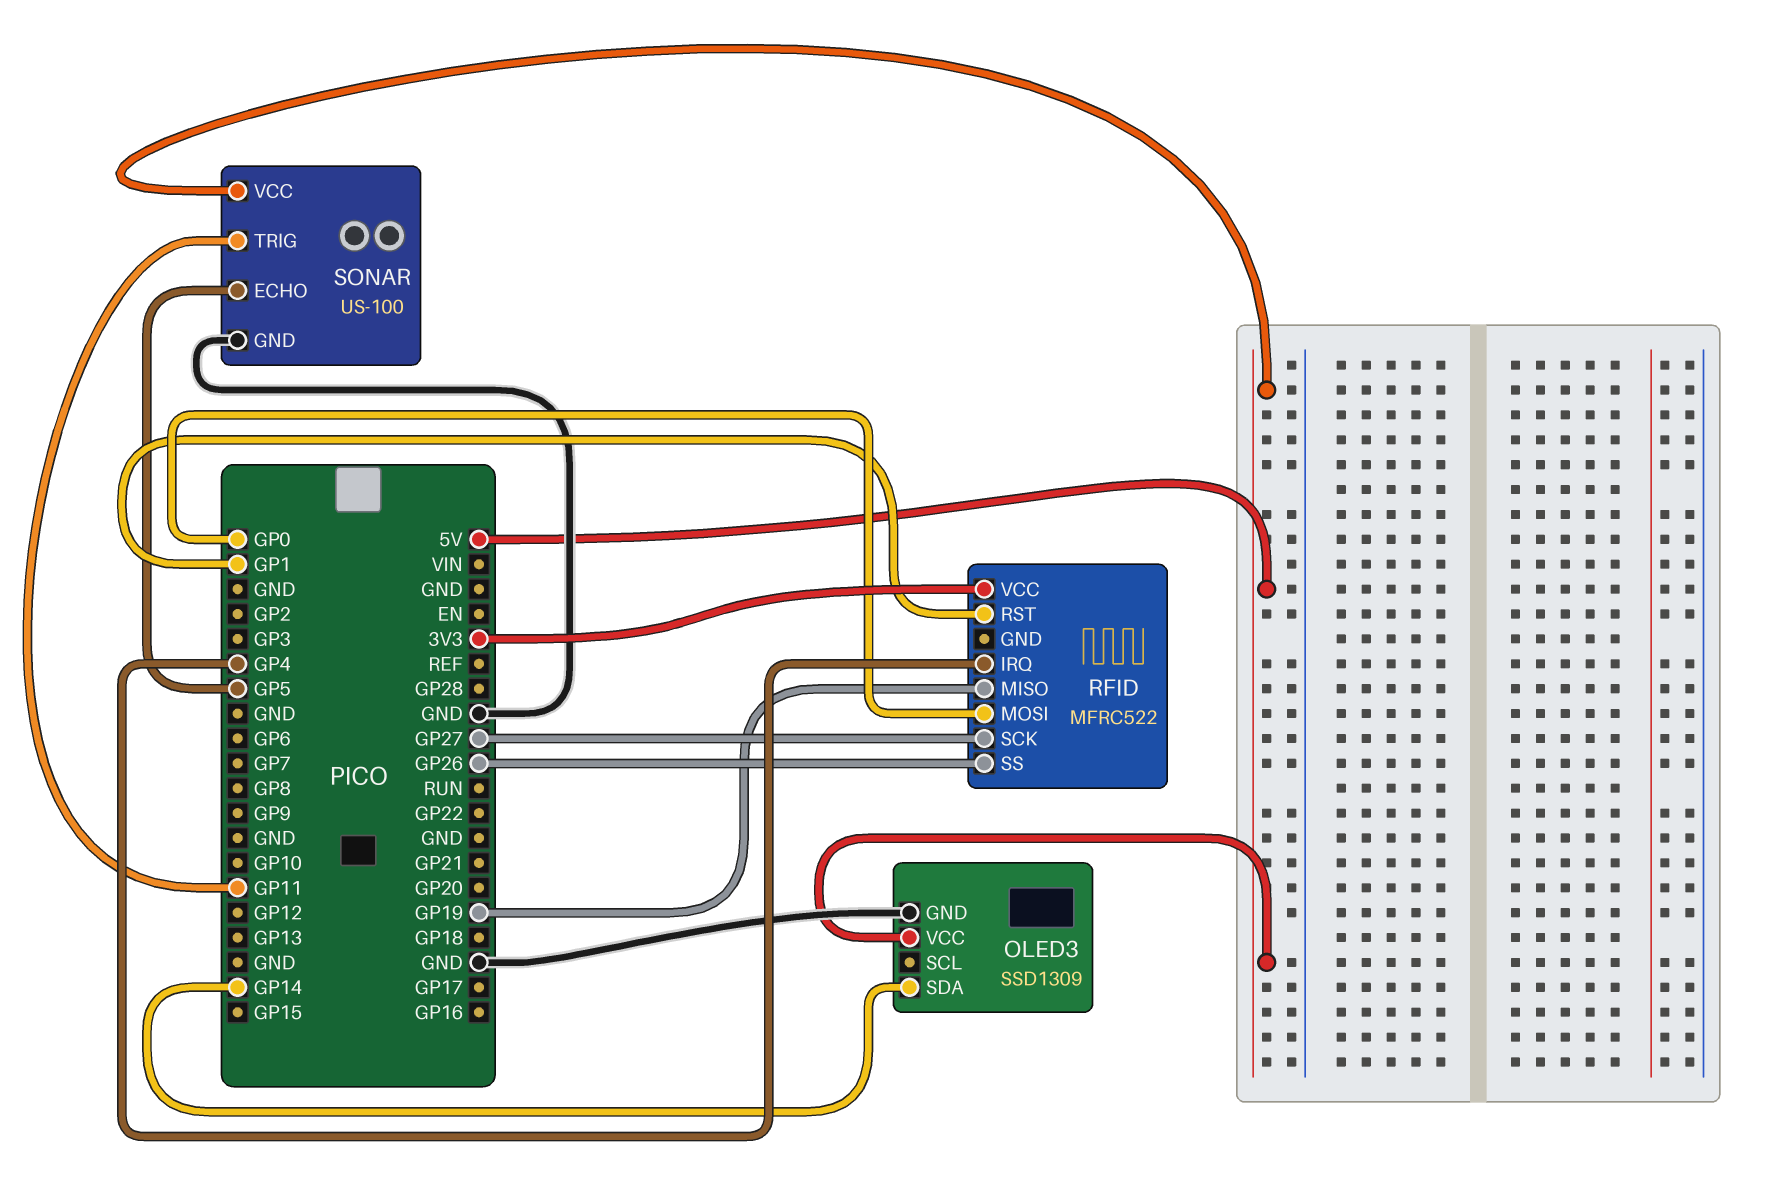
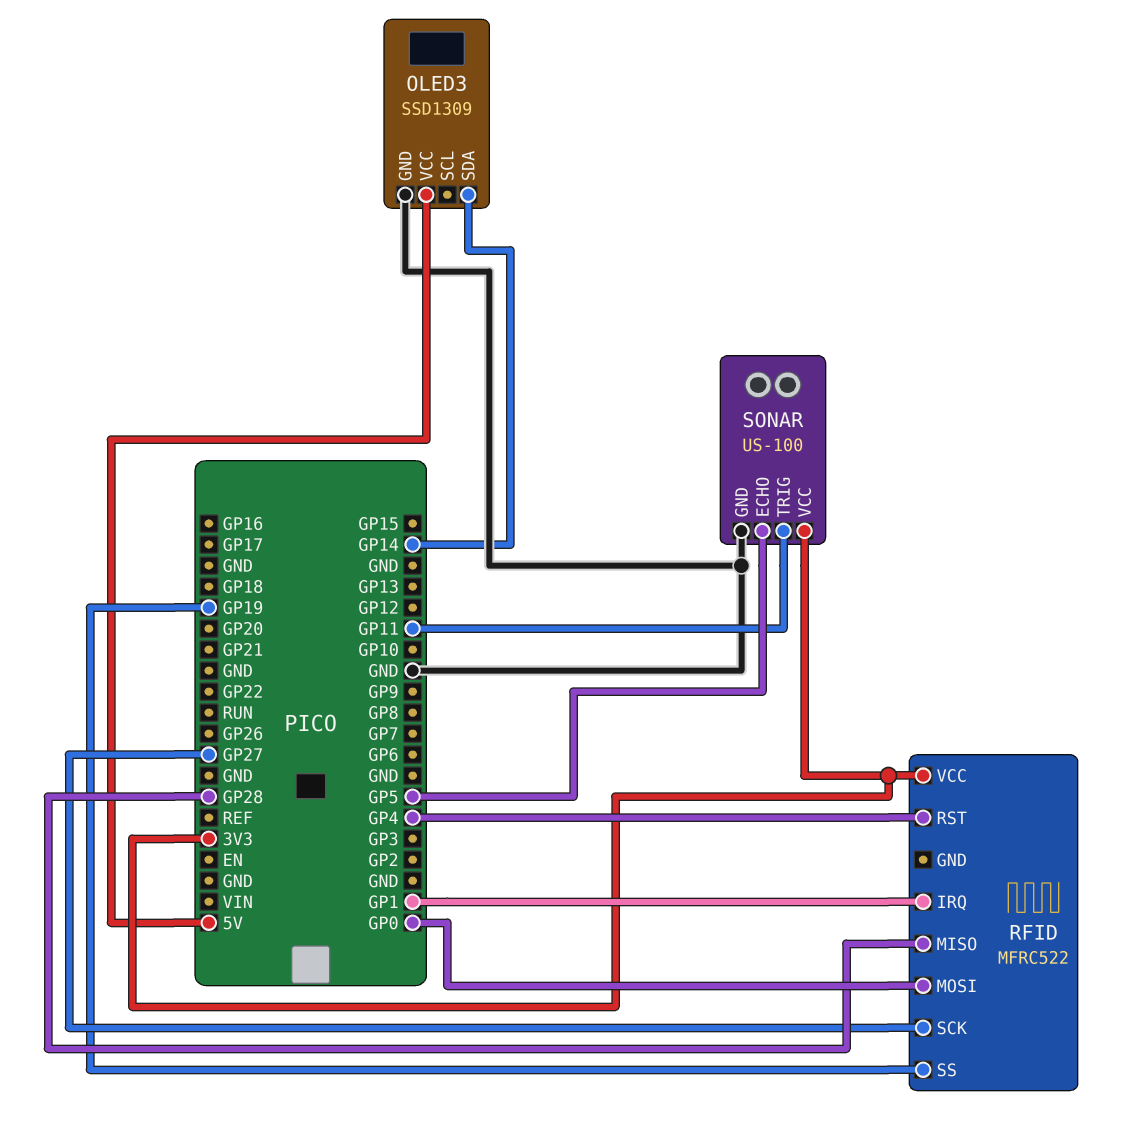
RFID pin IRQ: GP4 -> GP1
RFID pin MISO: GP19 -> GP28
RFID pin RST: GP1 -> GP4
RFID pin SS: GP26 -> GP19
SONAR pin VCC: 5V -> 3V3

